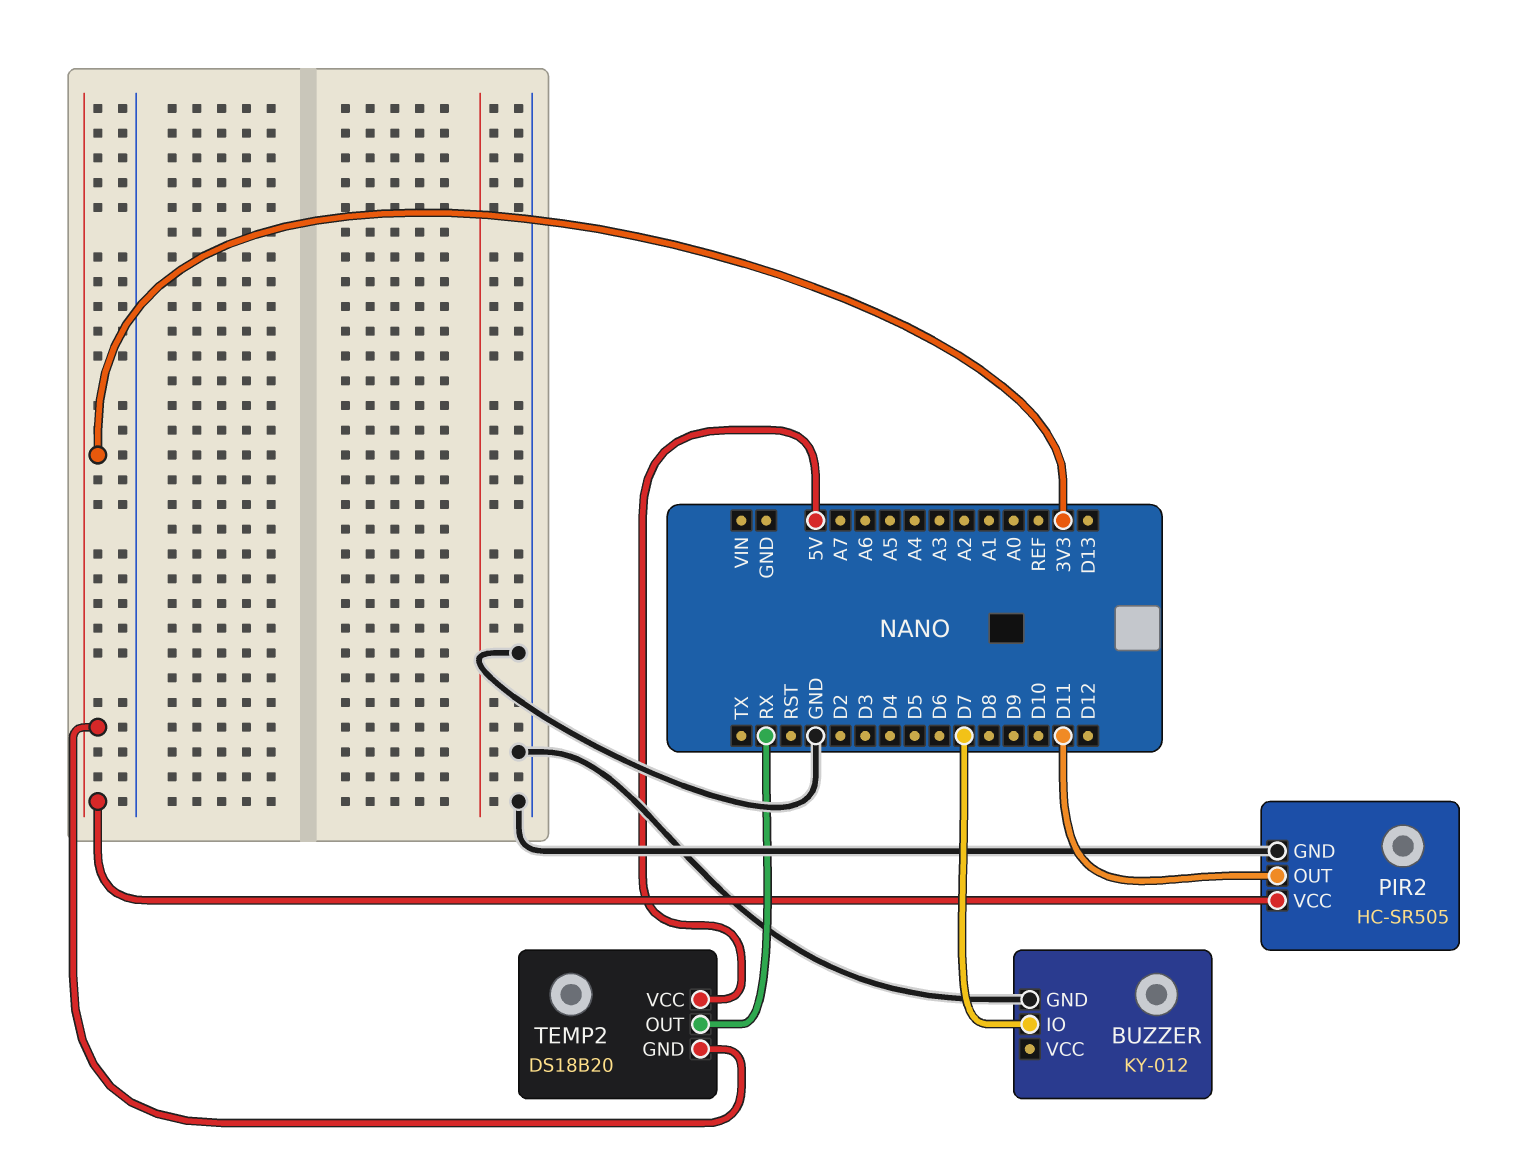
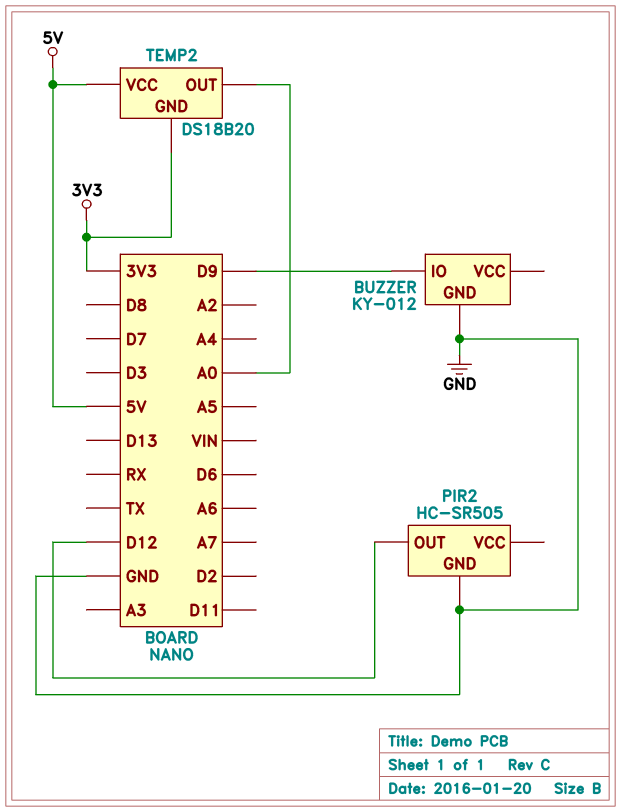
BUZZER pin IO: D7 -> D9
PIR2 pin OUT: D11 -> D12
PIR2 pin VCC: 3V3 -> none
TEMP2 pin OUT: RX -> A0

